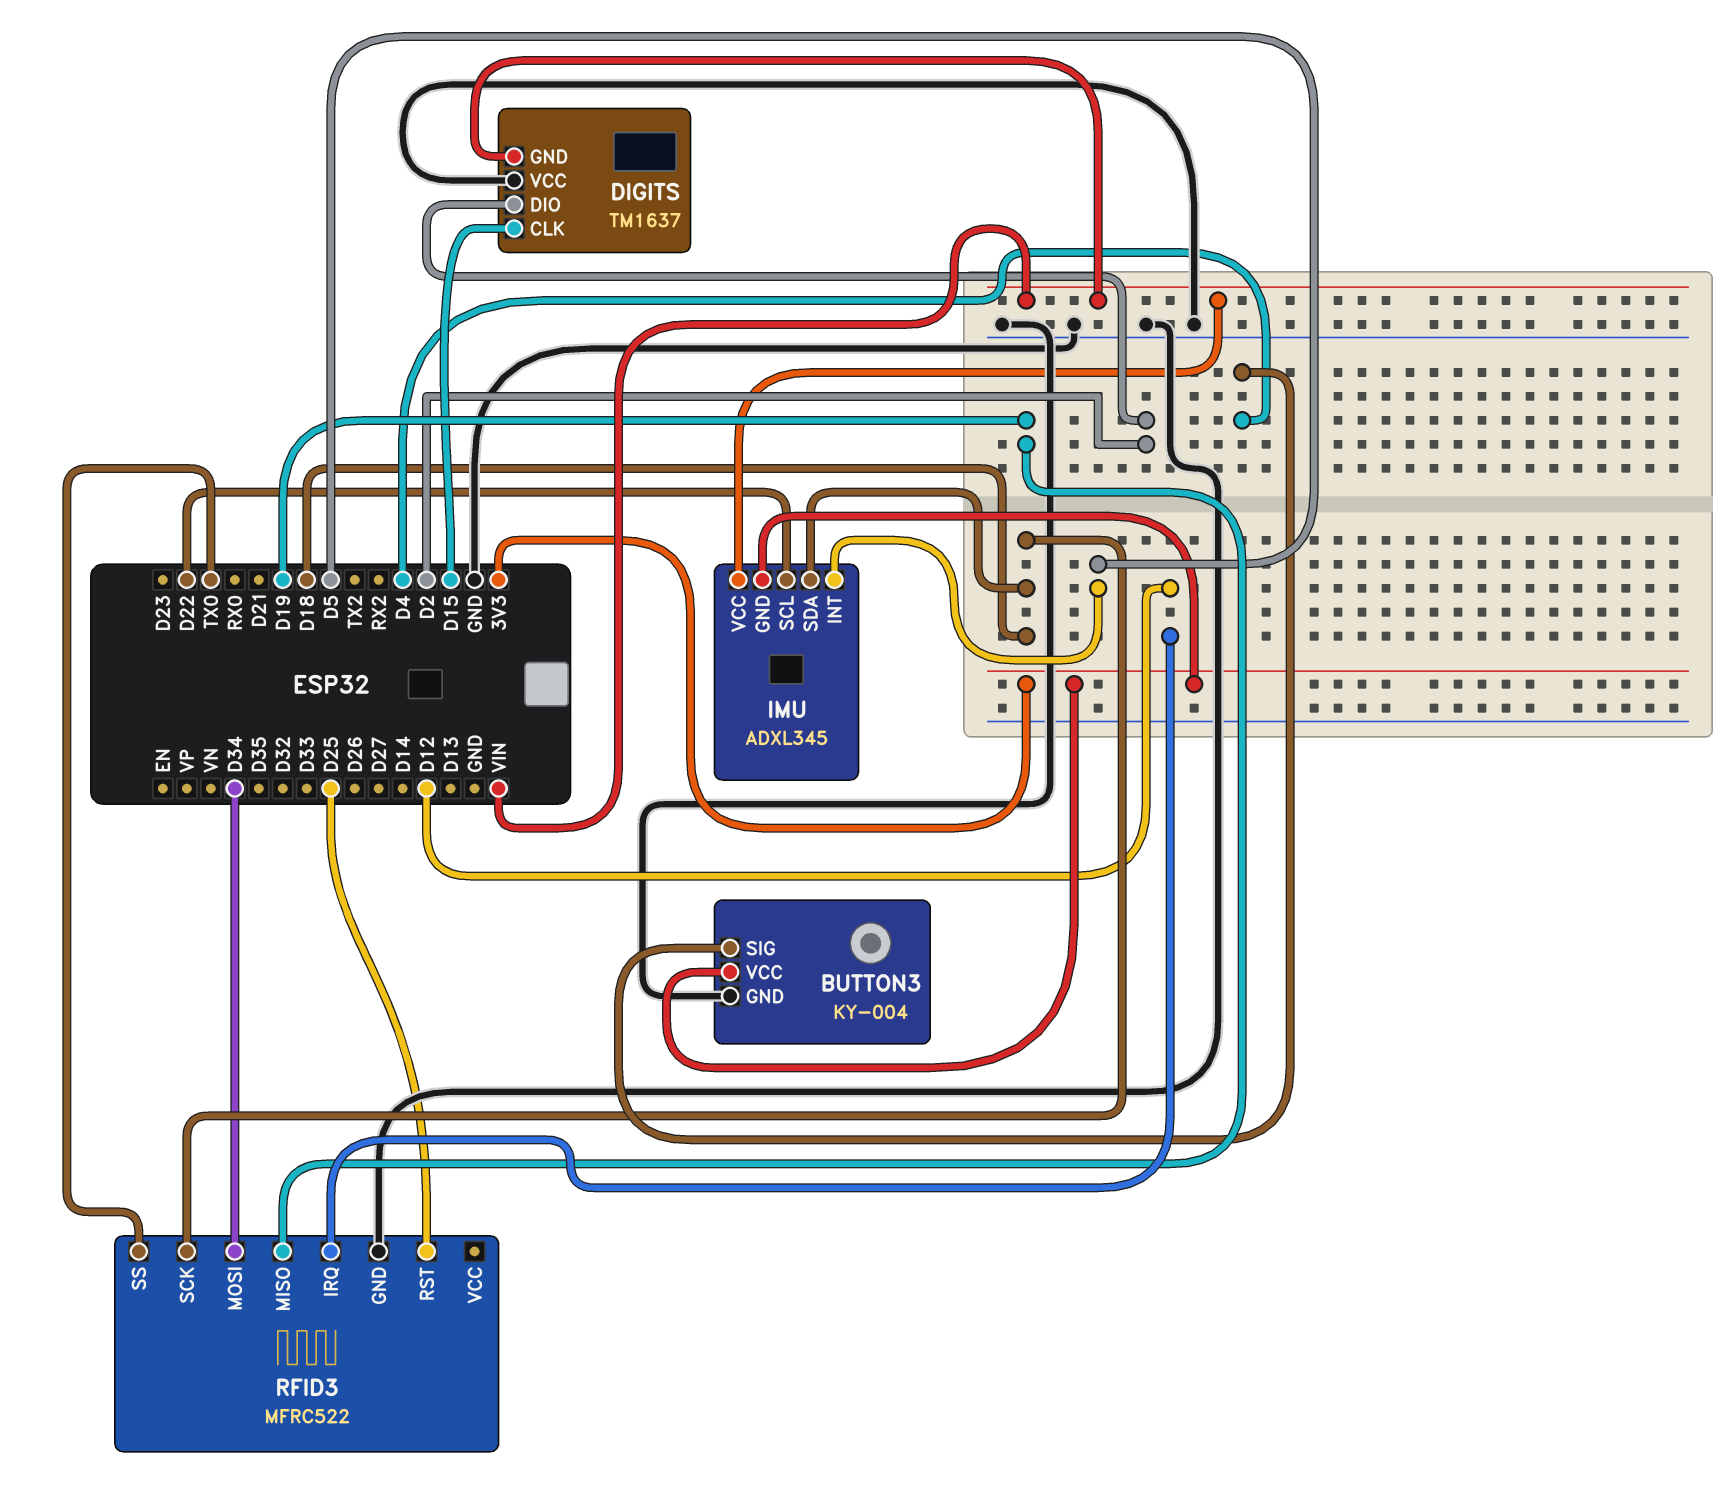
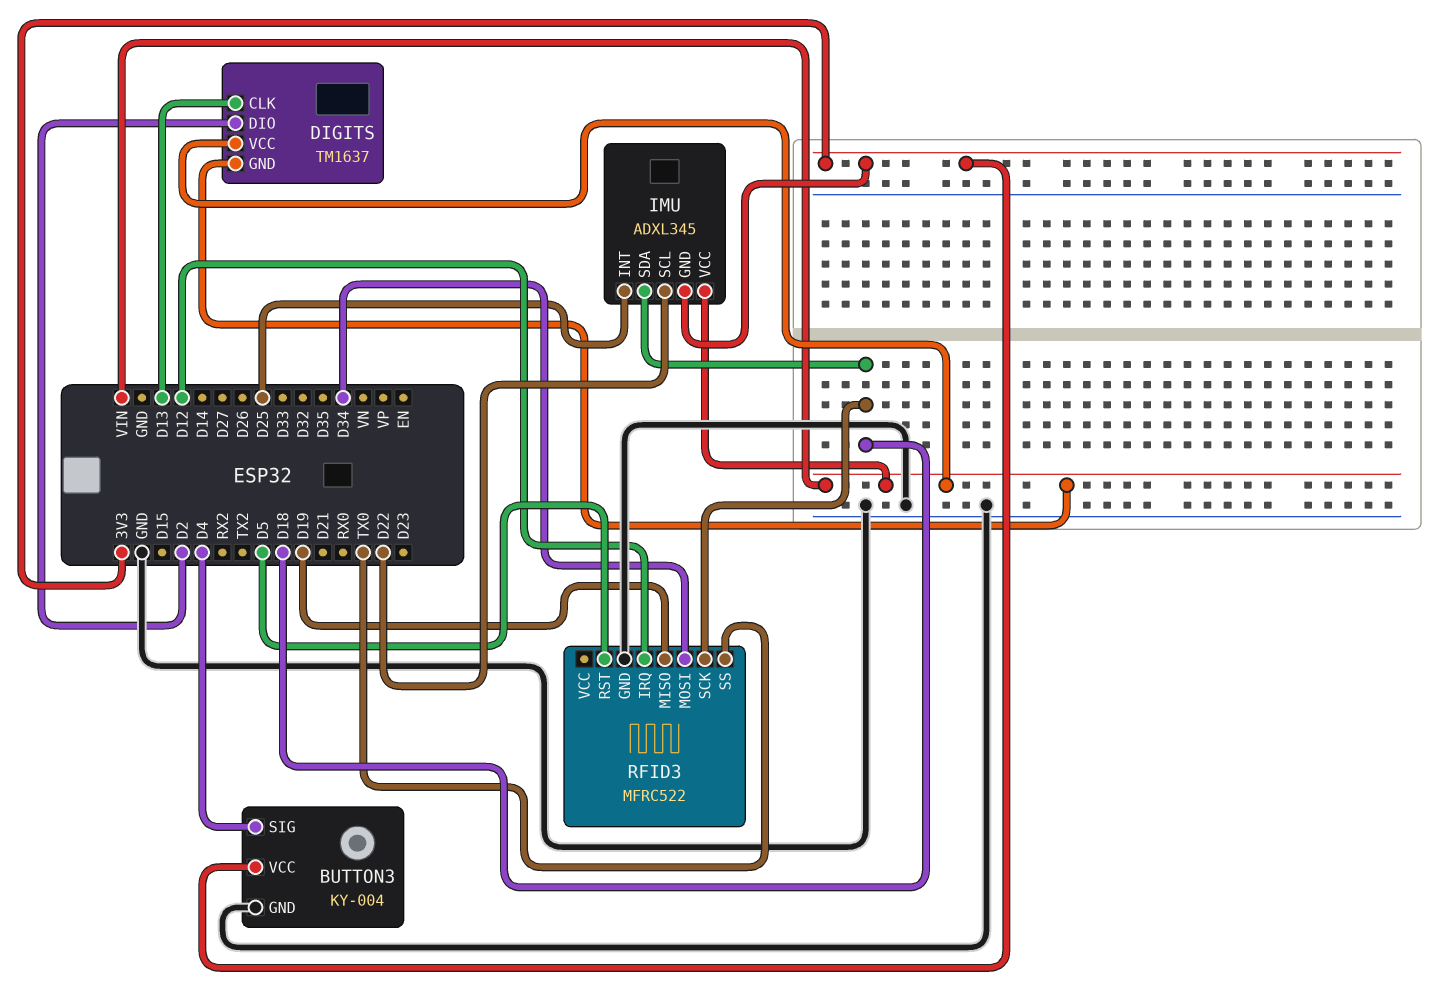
DIGITS pin CLK: D15 -> D13
DIGITS pin VCC: GND -> VIN
IMU pin INT: D5 -> D25
RFID3 pin RST: D25 -> D5

